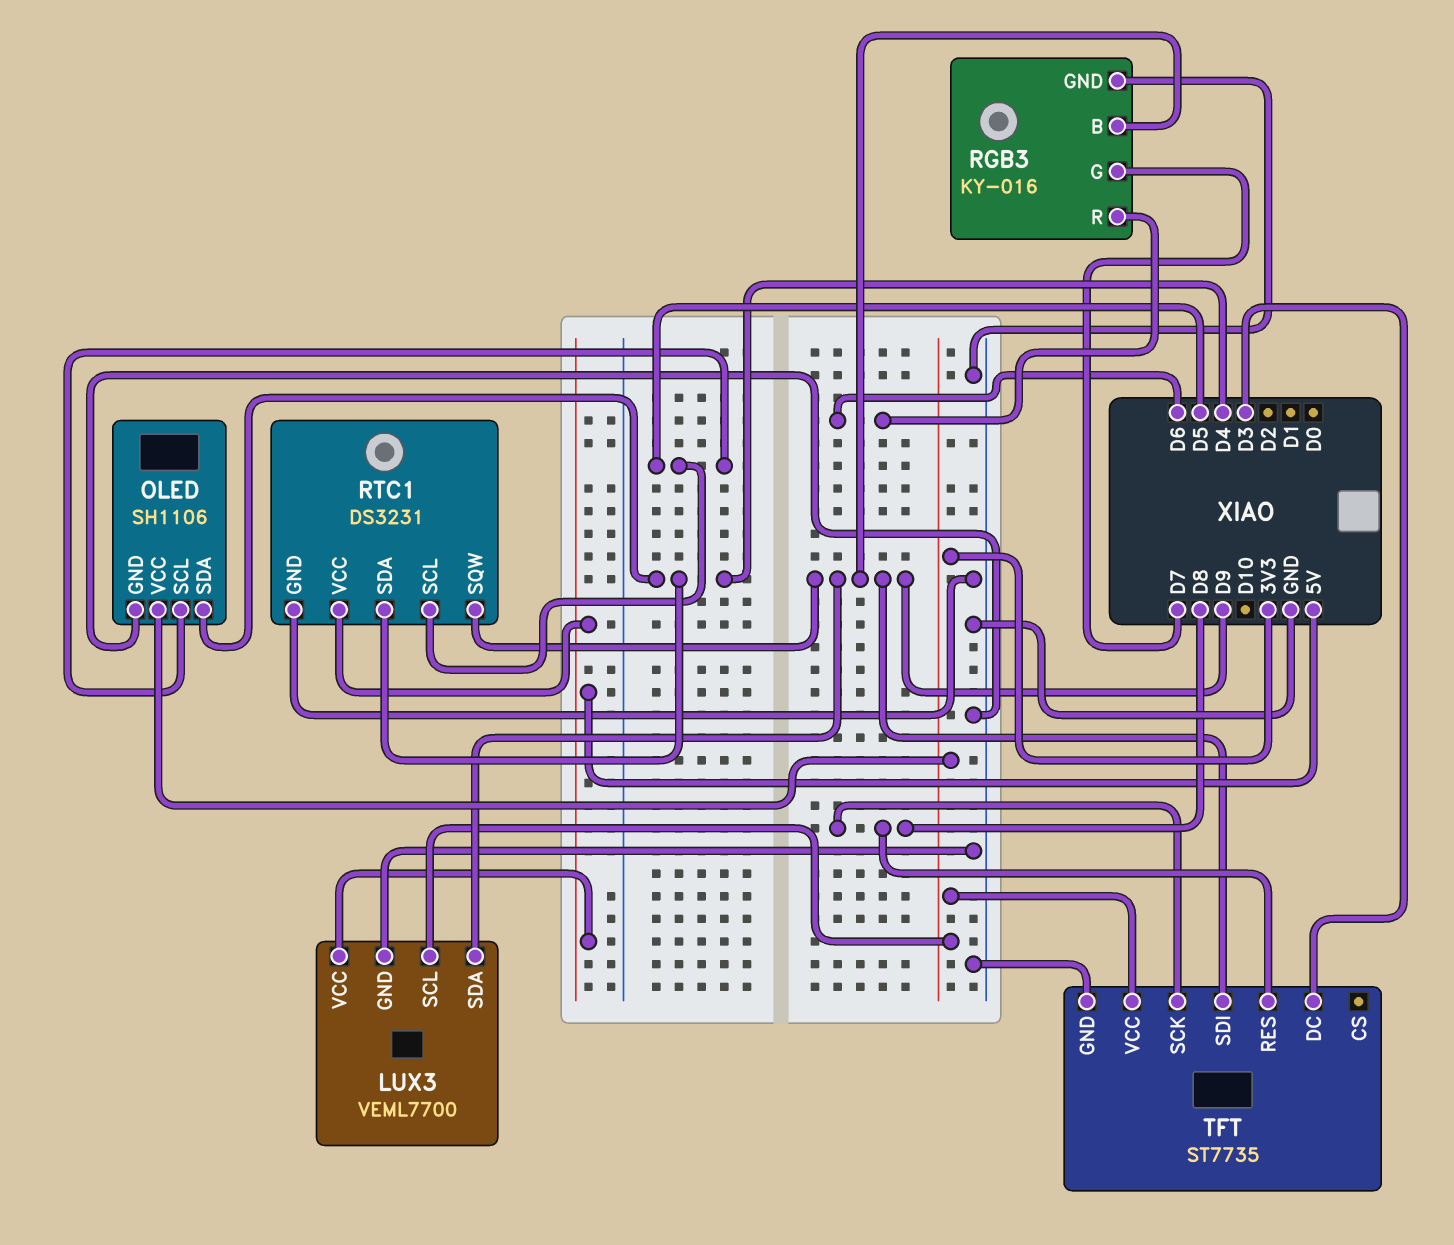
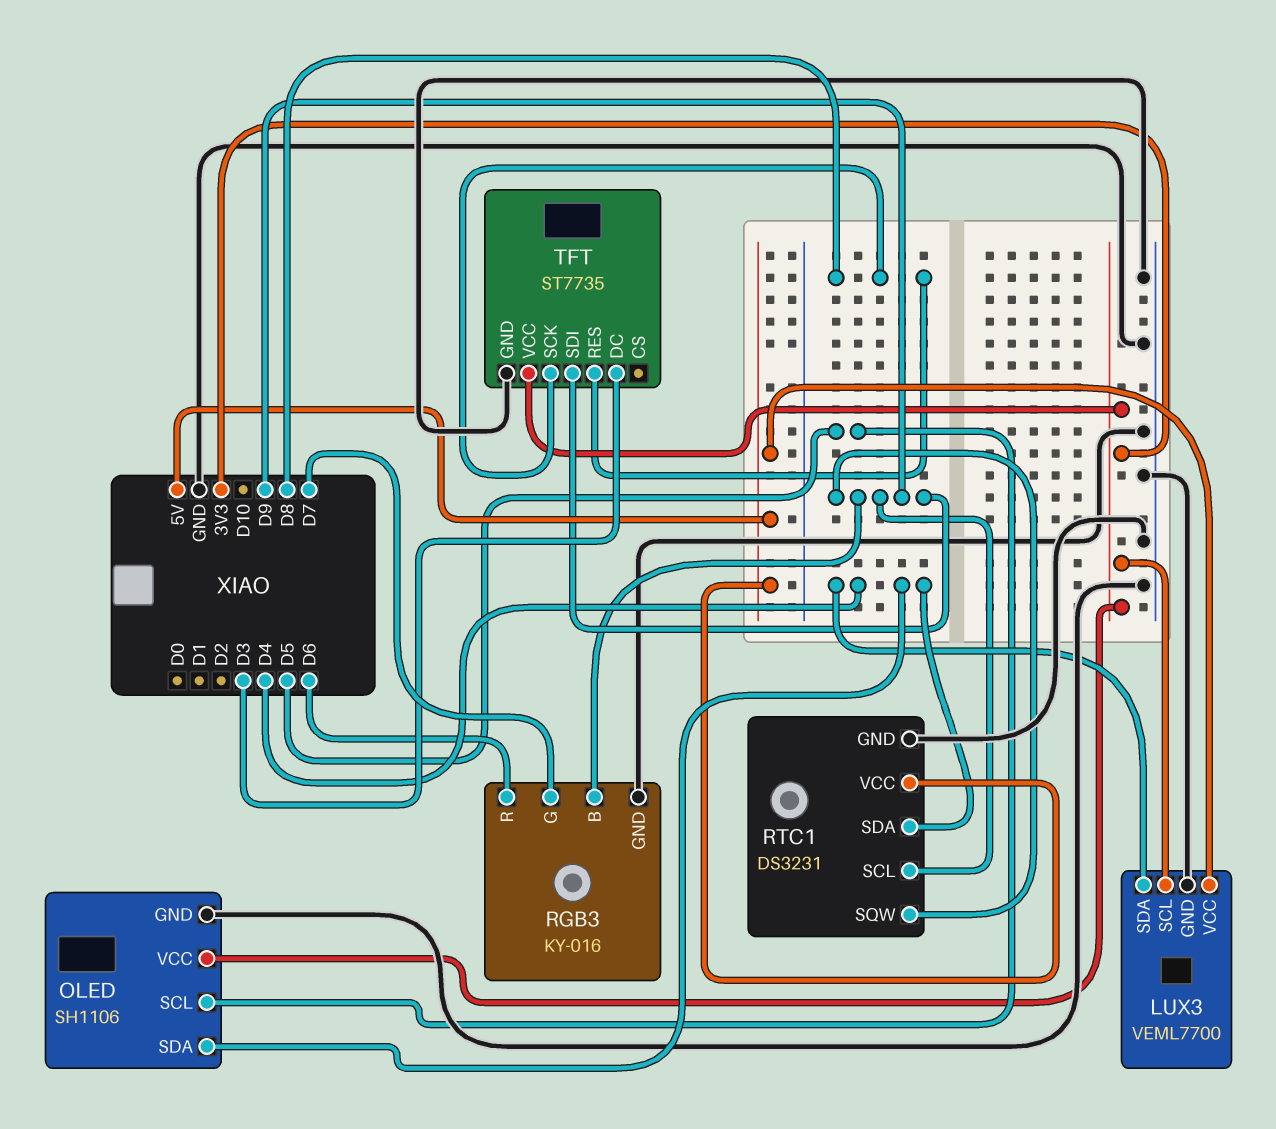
LUX3 pin SDA: D9 -> D4
RTC1 pin SCL: D5 -> D9

